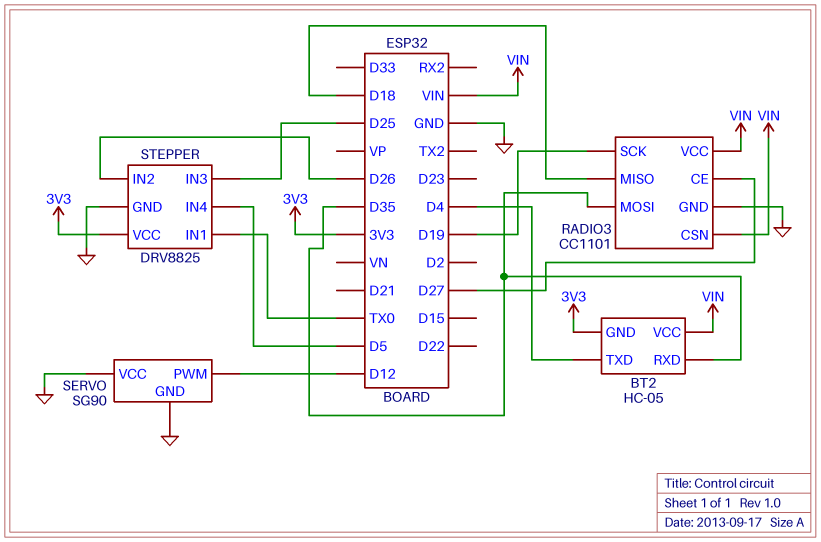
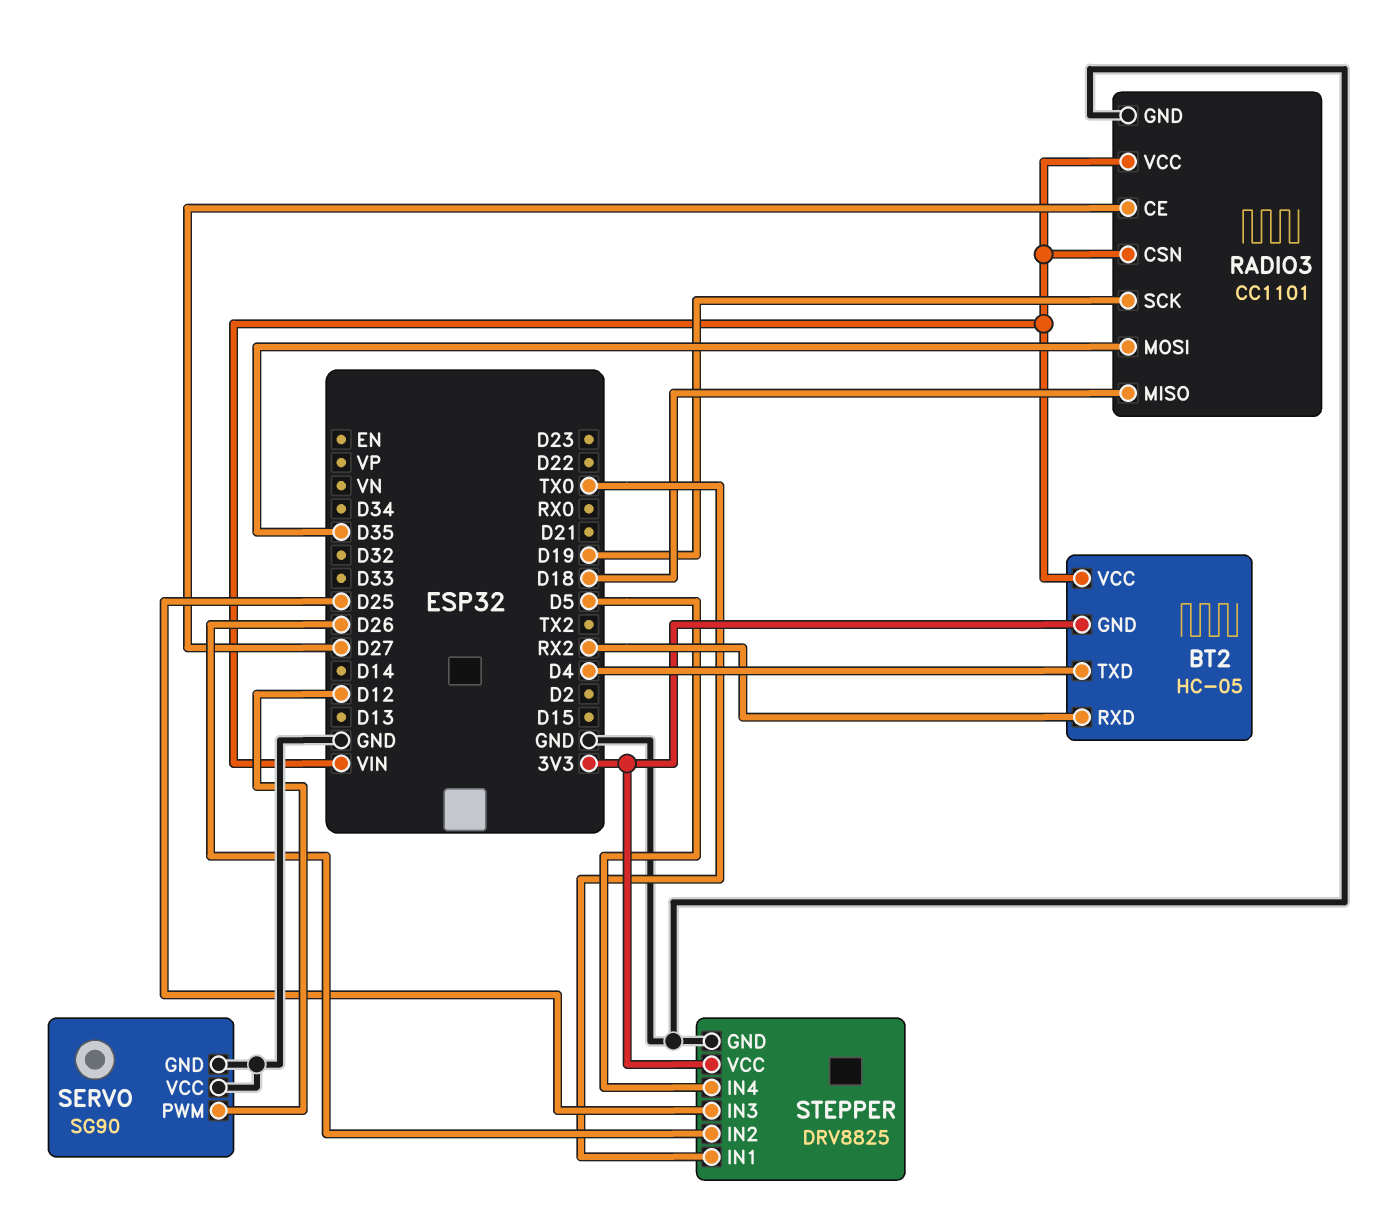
BT2 pin RXD: D35 -> RX2

